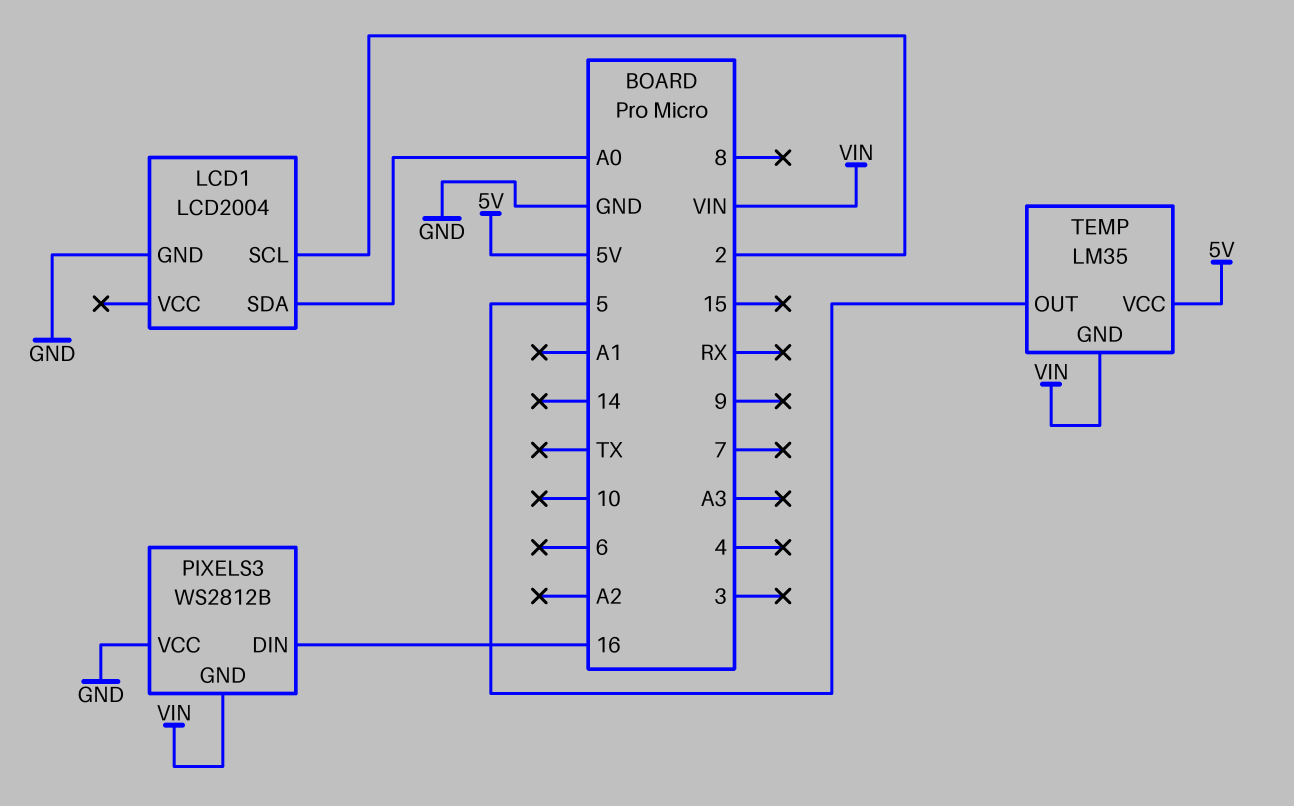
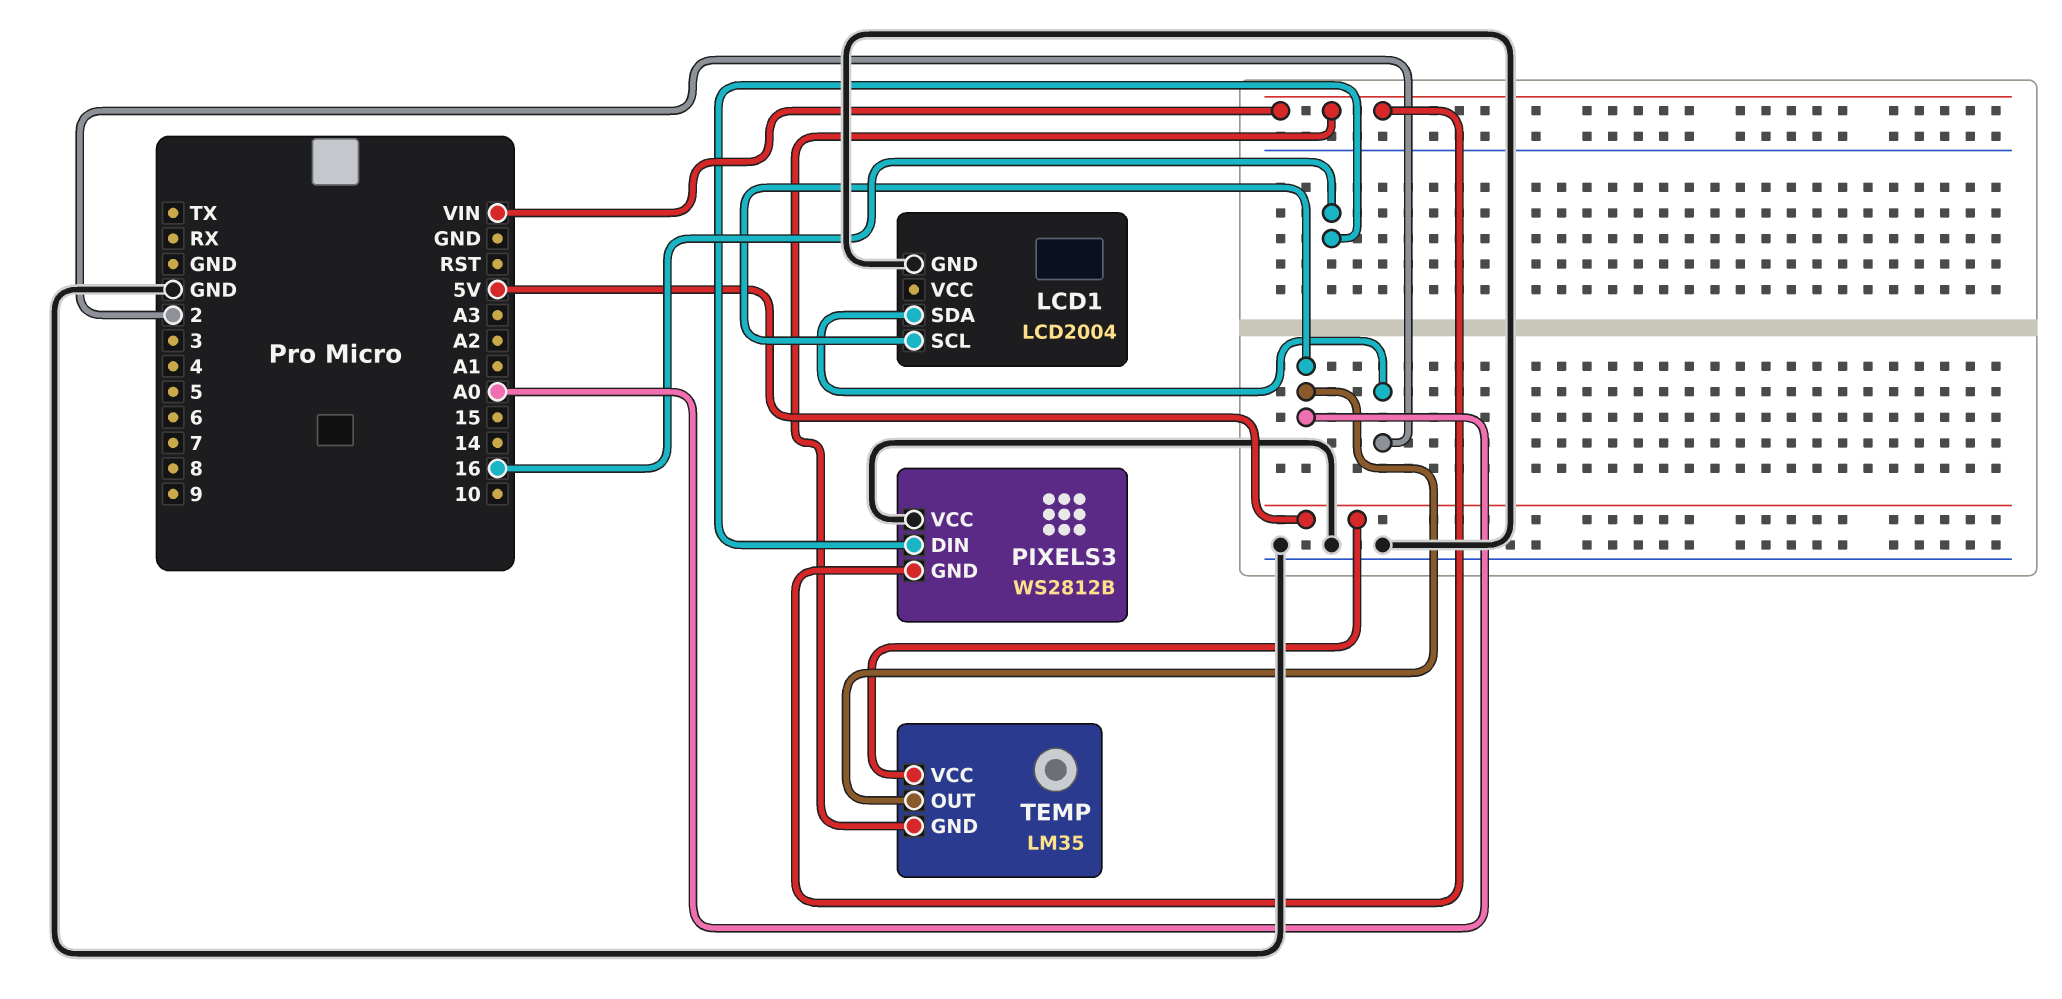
LCD1 pin SCL: 2 -> A0
LCD1 pin SDA: A0 -> 2
TEMP pin OUT: 5 -> A0

